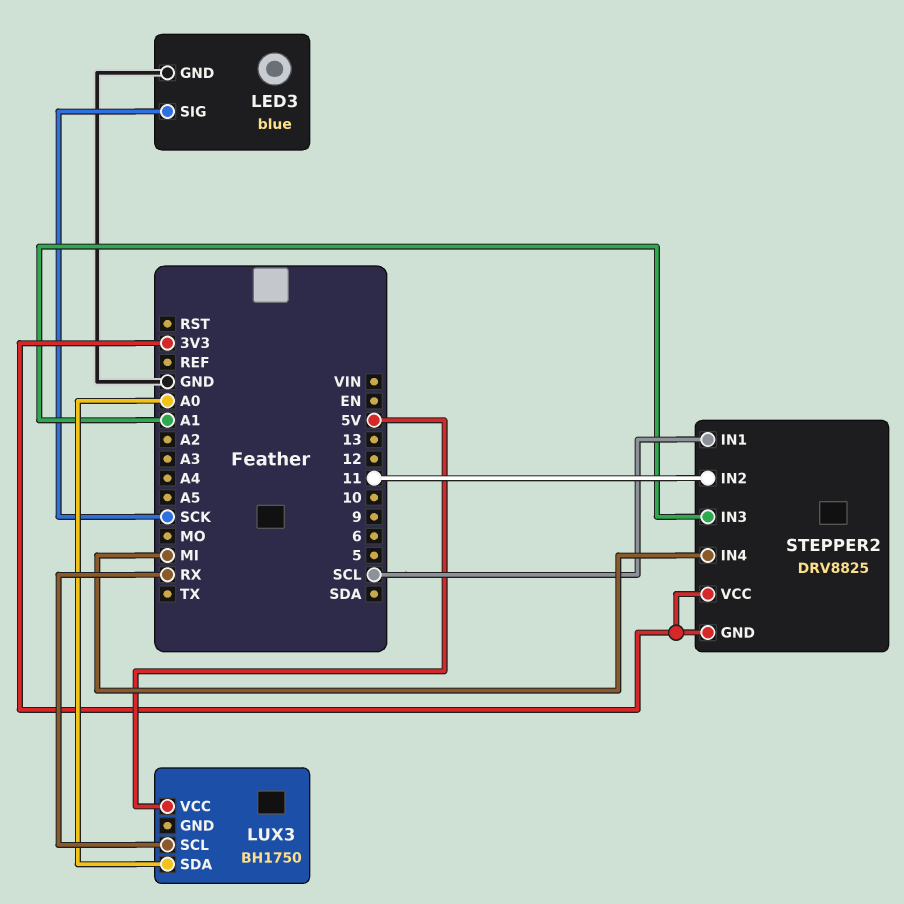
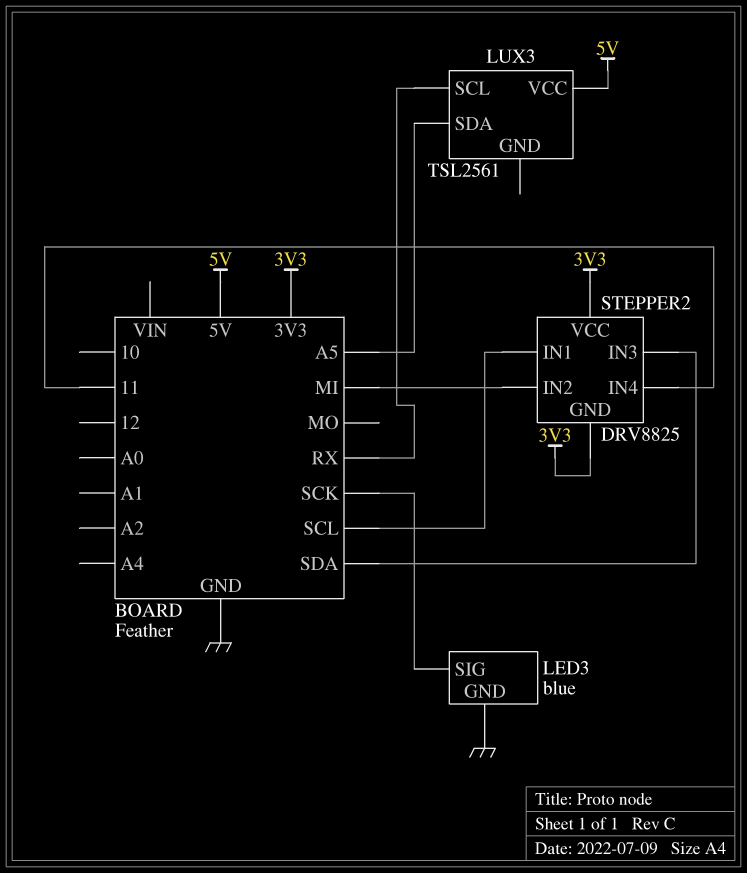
LUX3: BH1750 -> TSL2561
LUX3 pin SDA: A0 -> A5
STEPPER2 pin IN2: 11 -> MI
STEPPER2 pin IN3: A1 -> SDA
STEPPER2 pin IN4: MI -> 11

